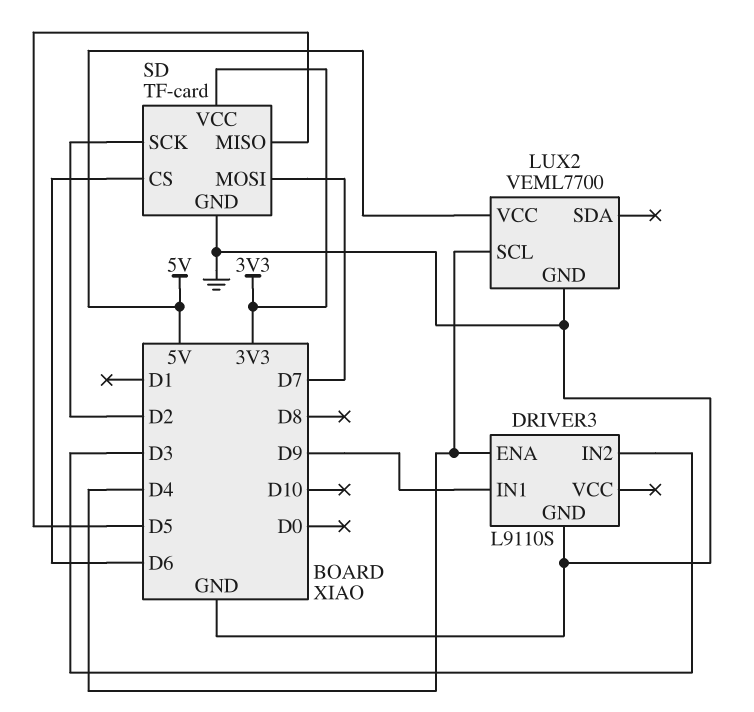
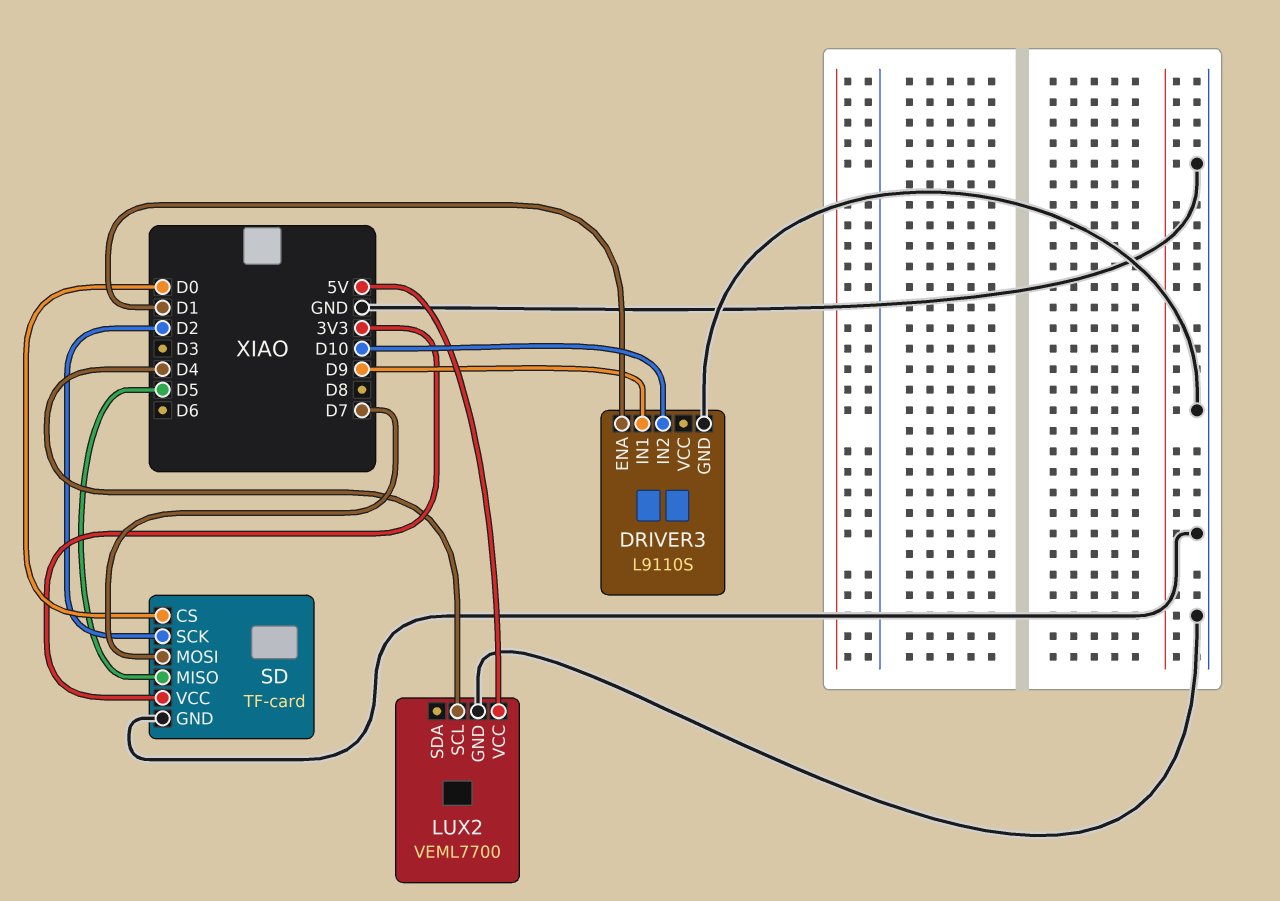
DRIVER3 pin ENA: D4 -> D1
DRIVER3 pin IN2: D3 -> D10
SD pin CS: D6 -> D0

